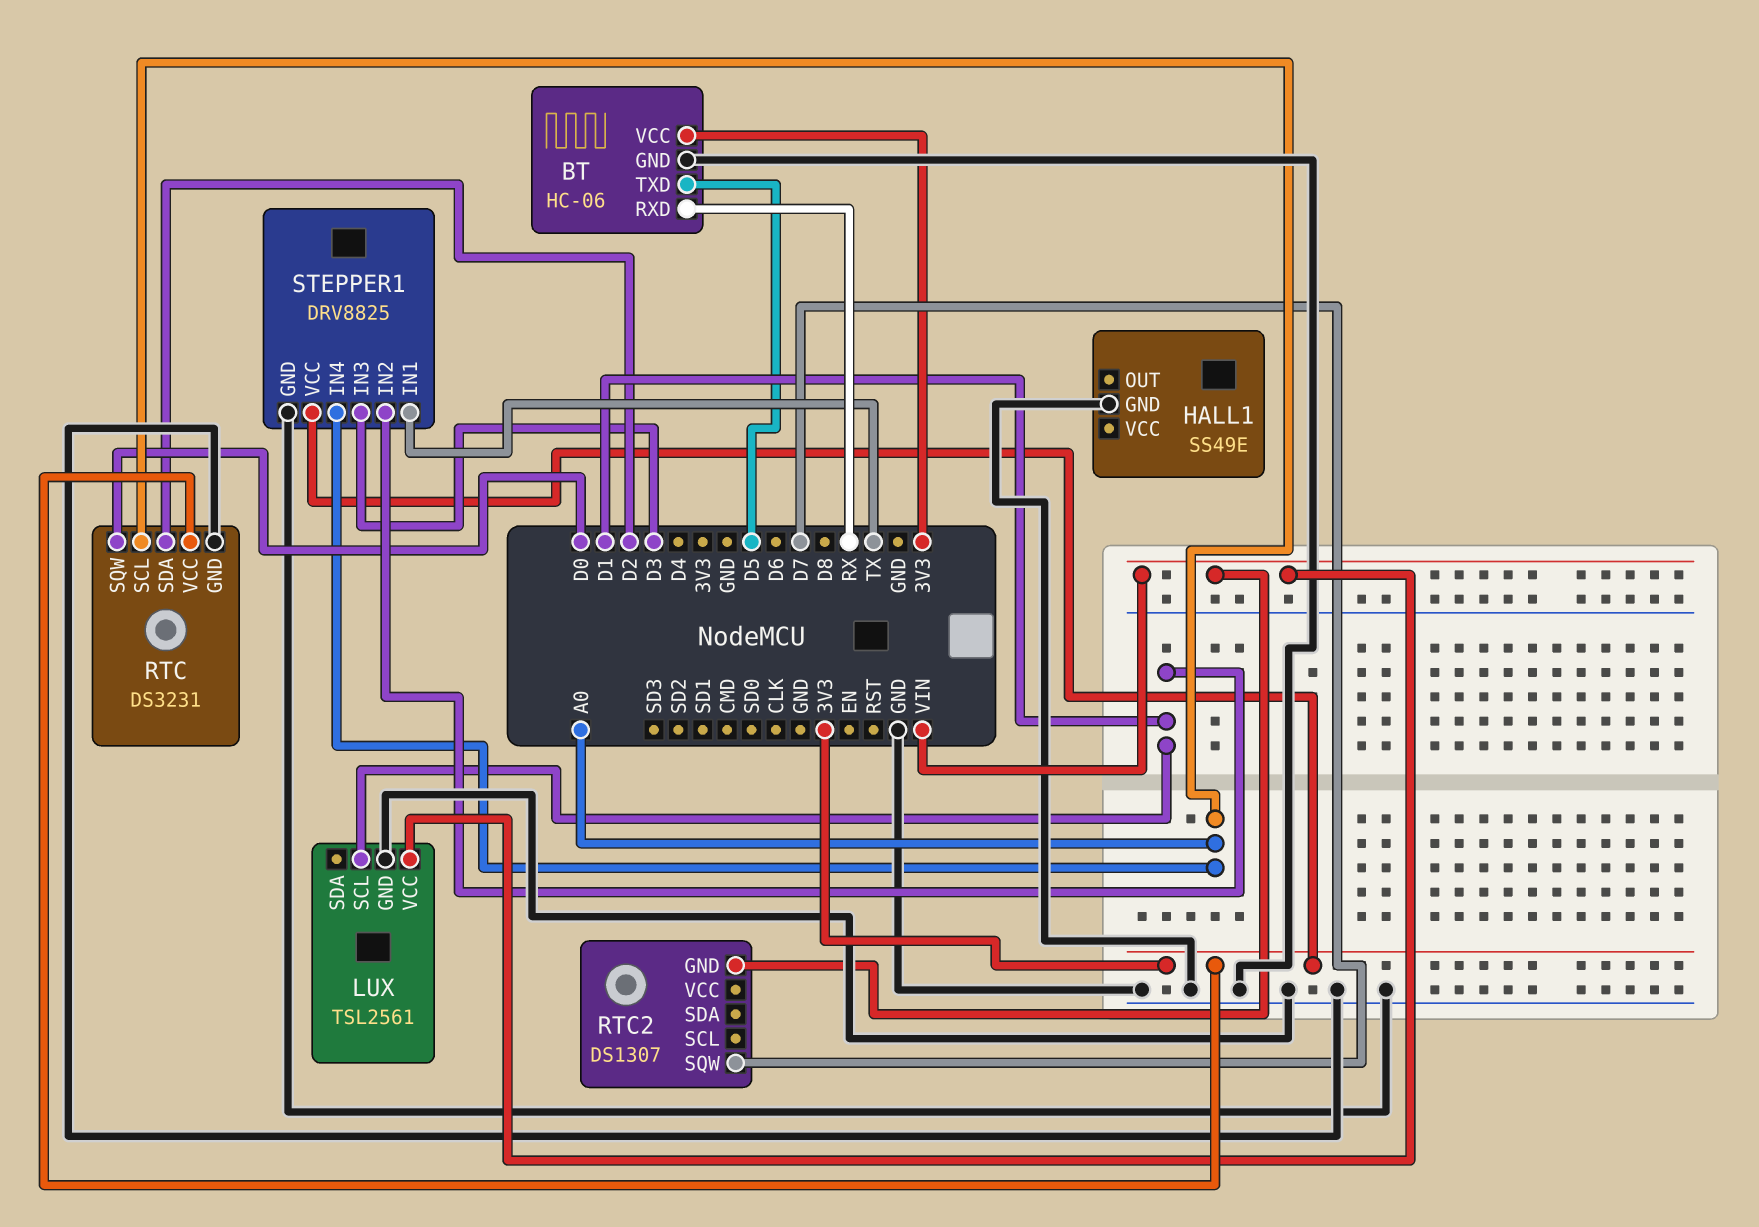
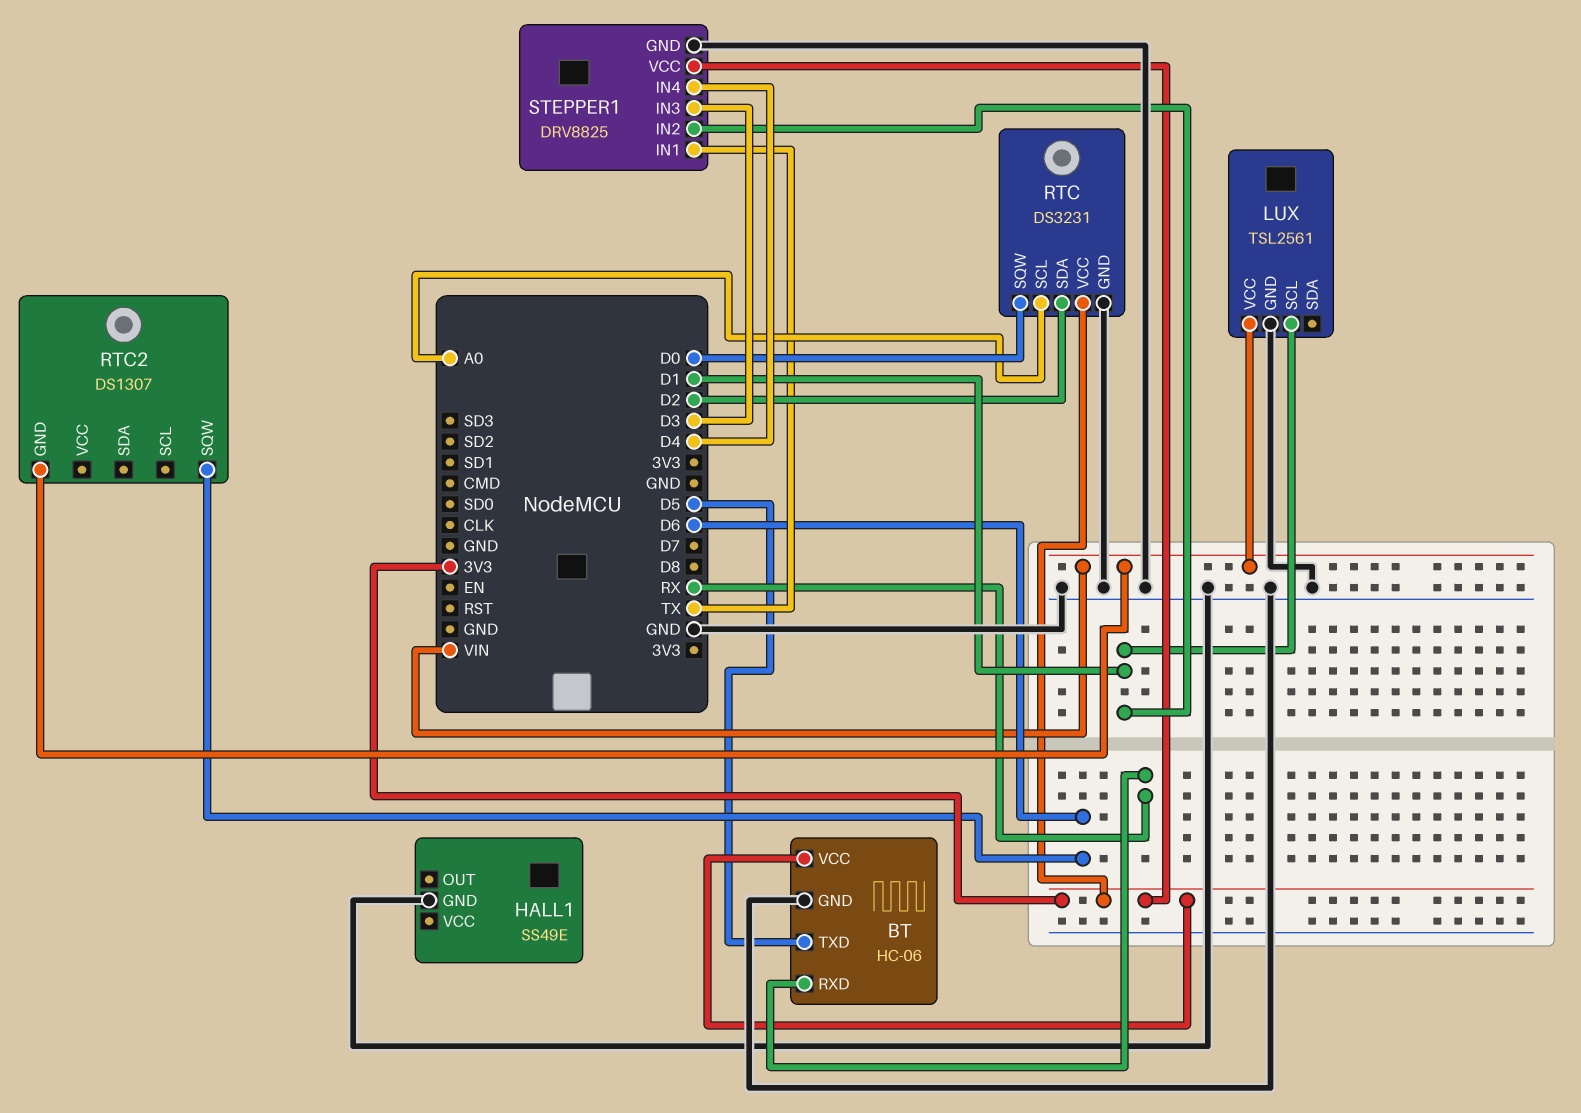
RTC2 pin SQW: D7 -> D6
STEPPER1 pin IN4: A0 -> D4

